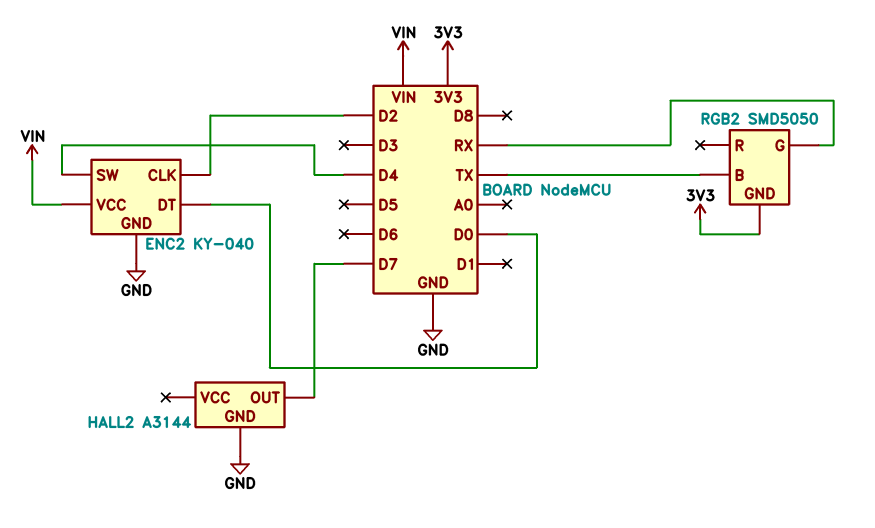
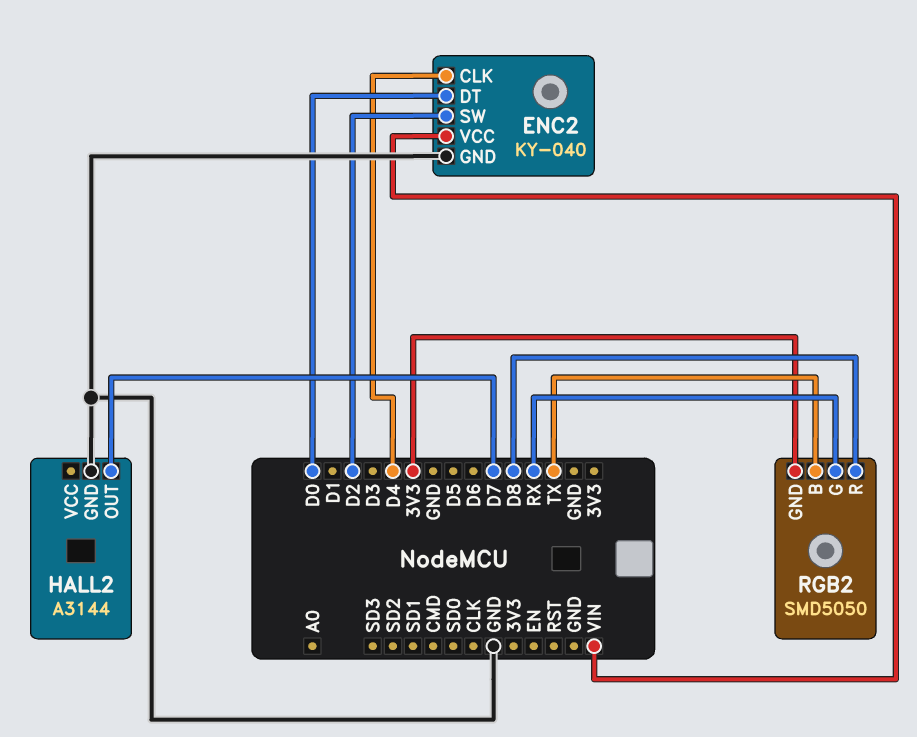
ENC2 pin CLK: D2 -> D4
ENC2 pin SW: D4 -> D2
RGB2 pin R: none -> D8

